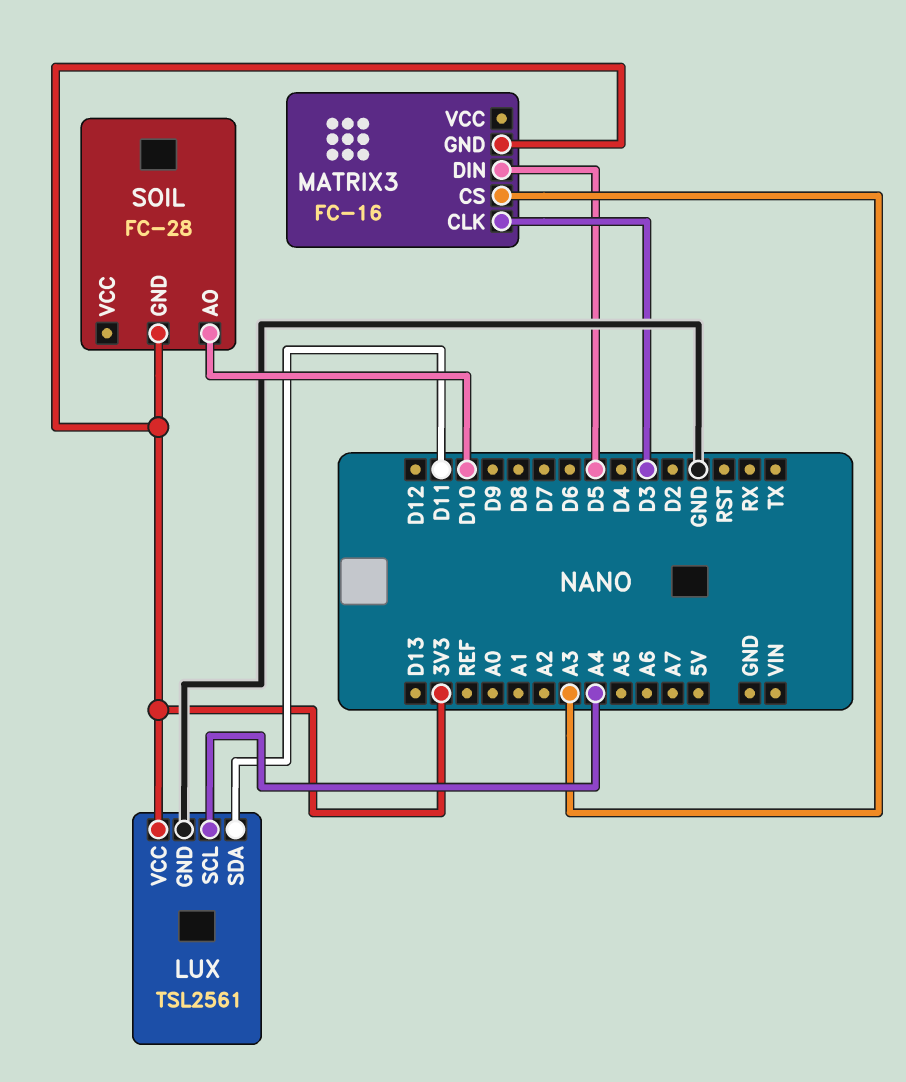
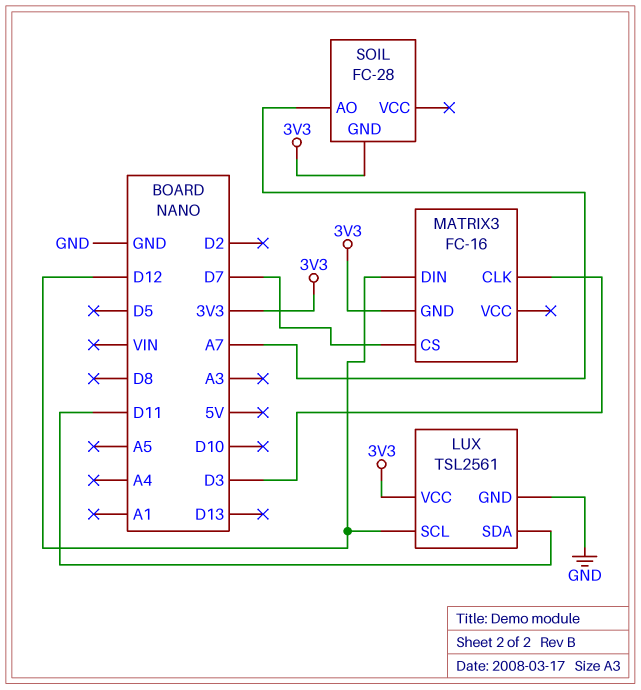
LUX pin SCL: A4 -> D12
MATRIX3 pin CS: A3 -> D7
MATRIX3 pin DIN: D5 -> D12
SOIL pin AO: D10 -> A7

